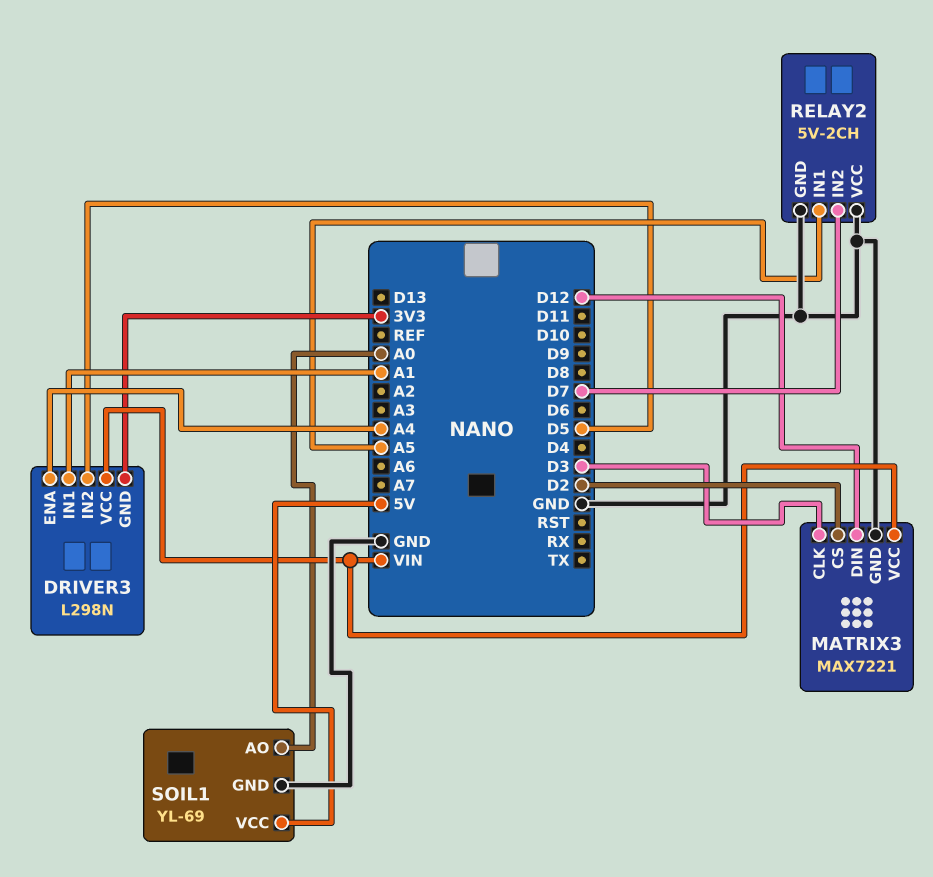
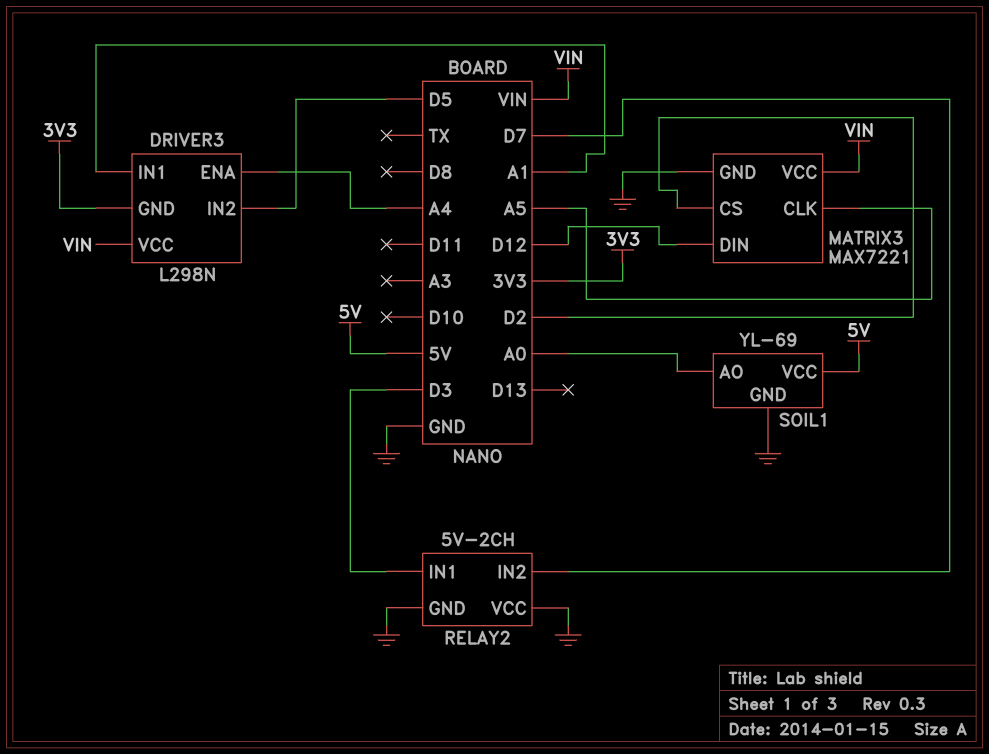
MATRIX3 pin CLK: D3 -> A5
RELAY2 pin IN1: A5 -> D3

